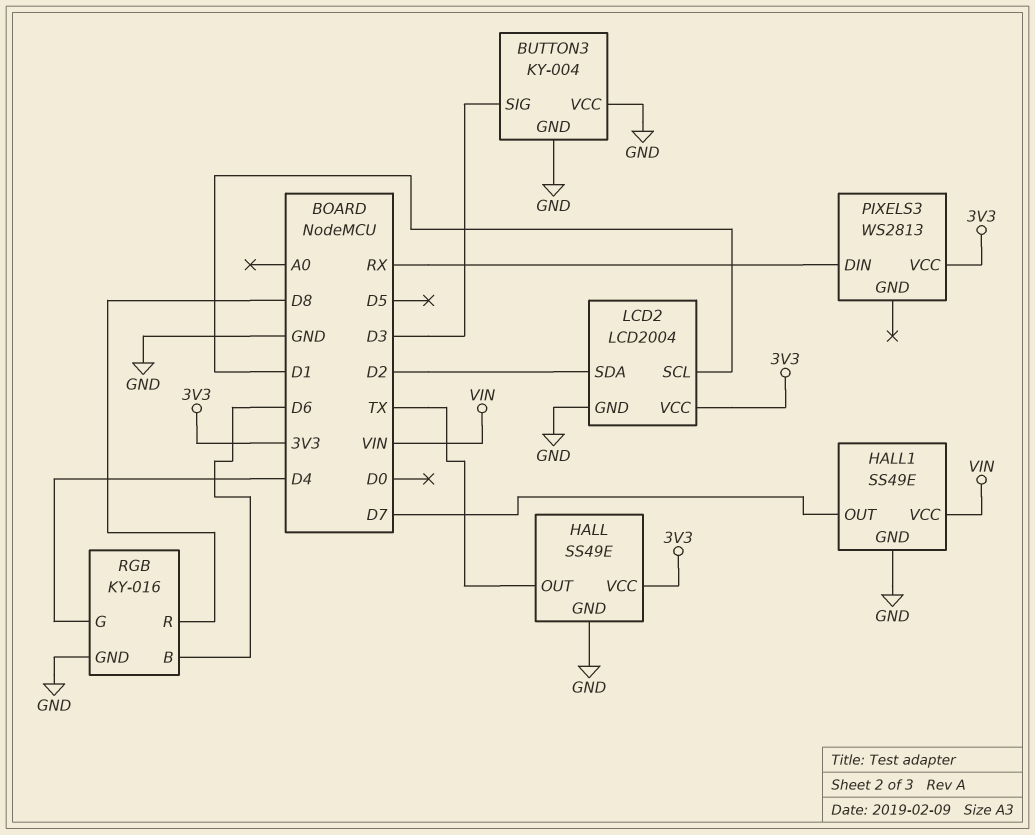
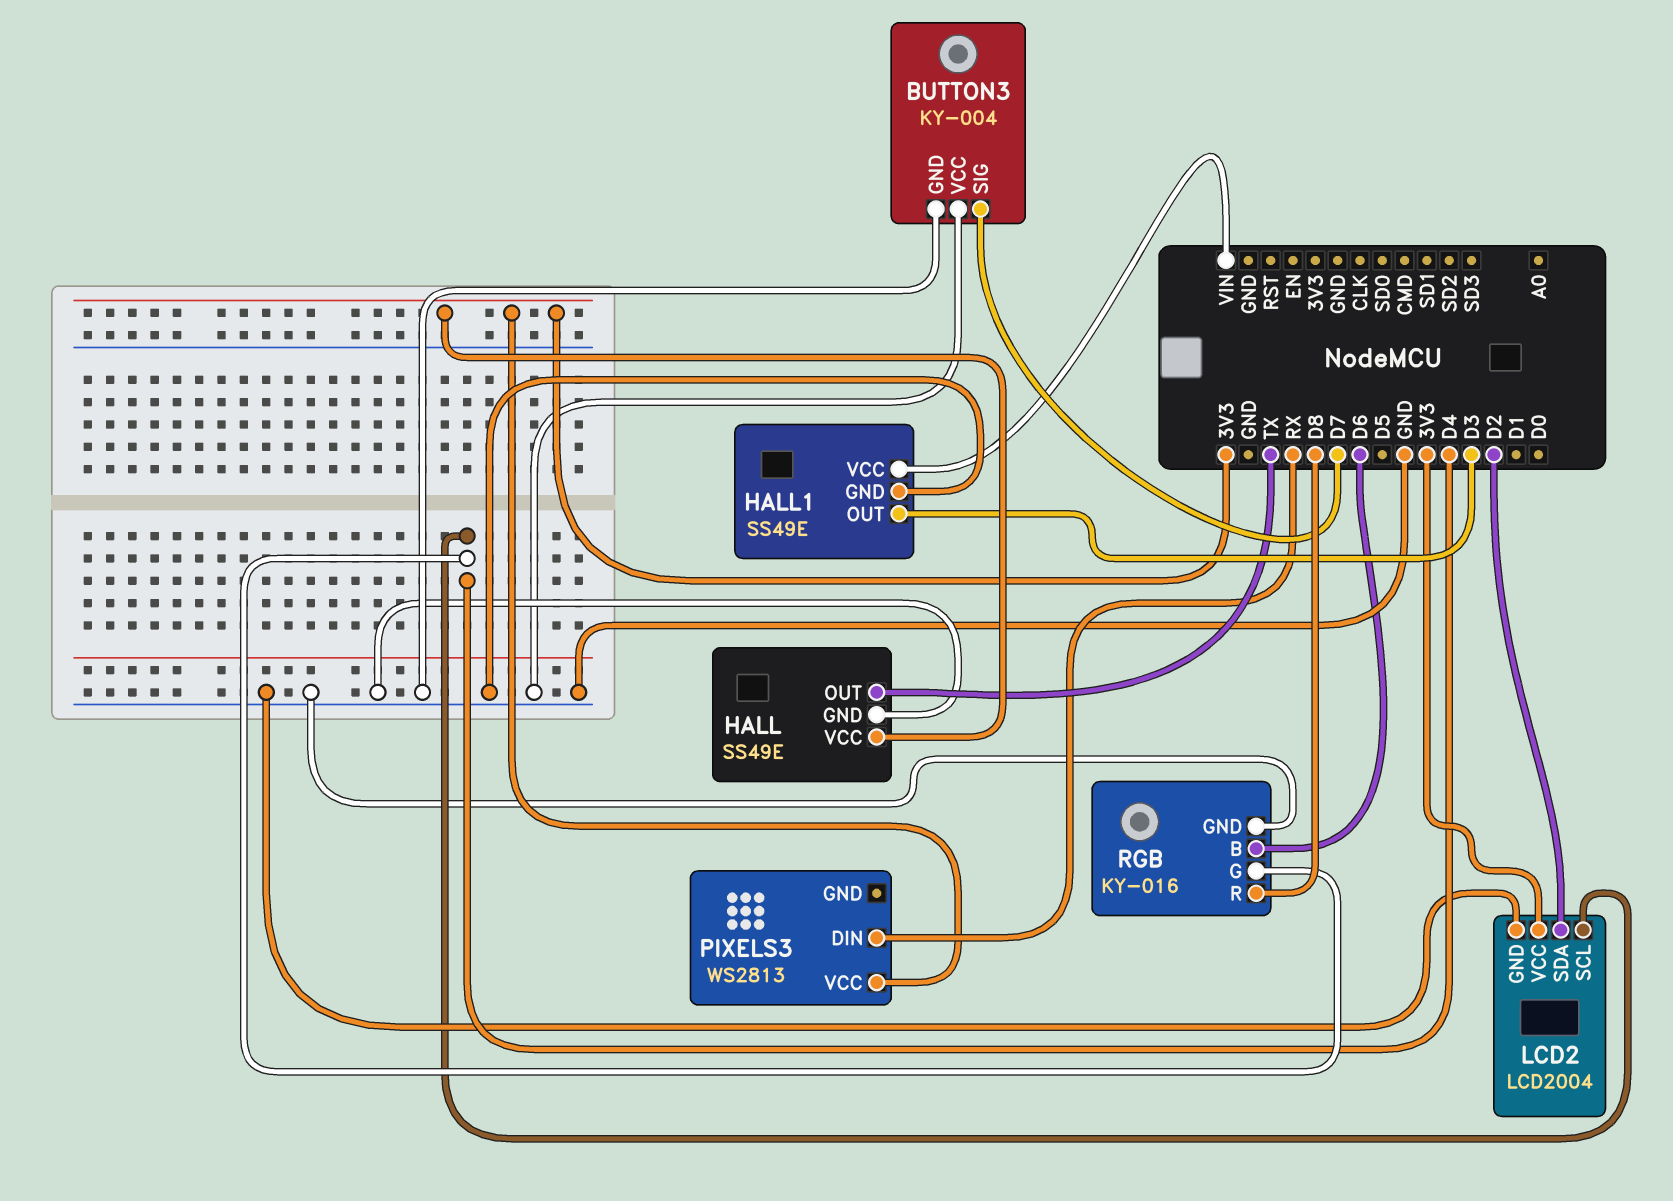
BUTTON3 pin SIG: D3 -> D7
HALL1 pin OUT: D7 -> D3
LCD2 pin SCL: D1 -> D4

